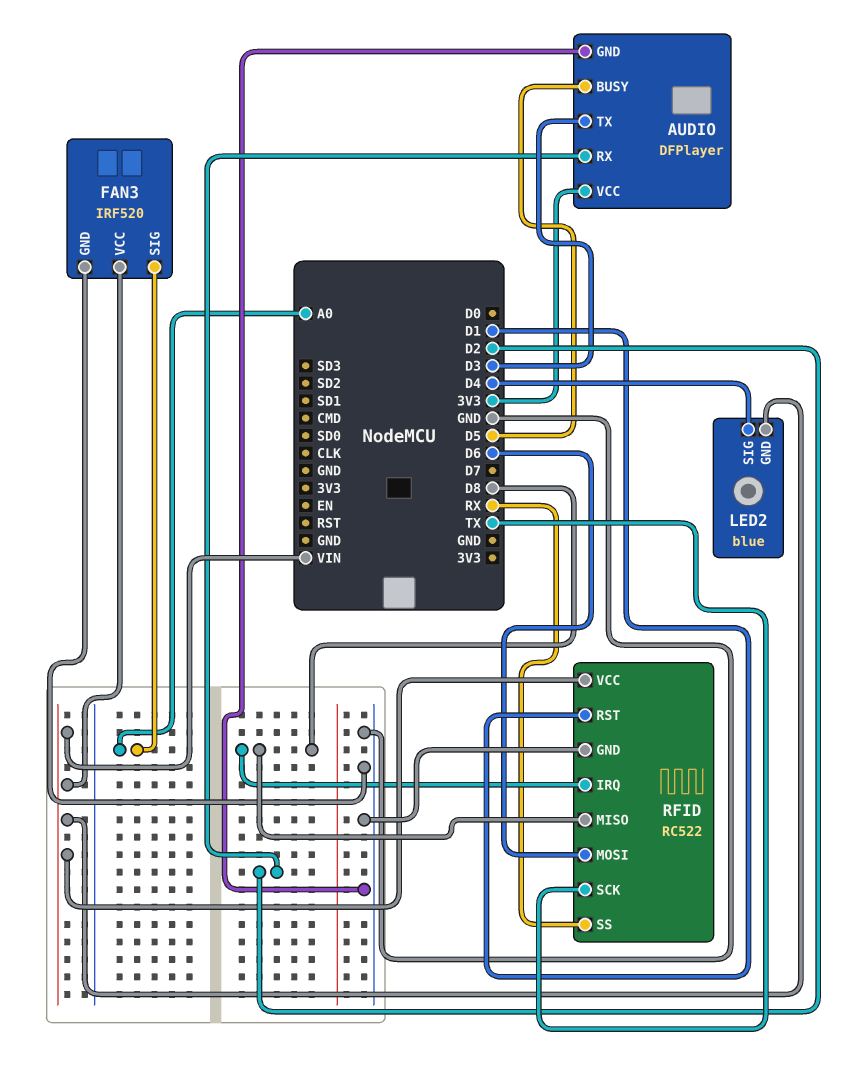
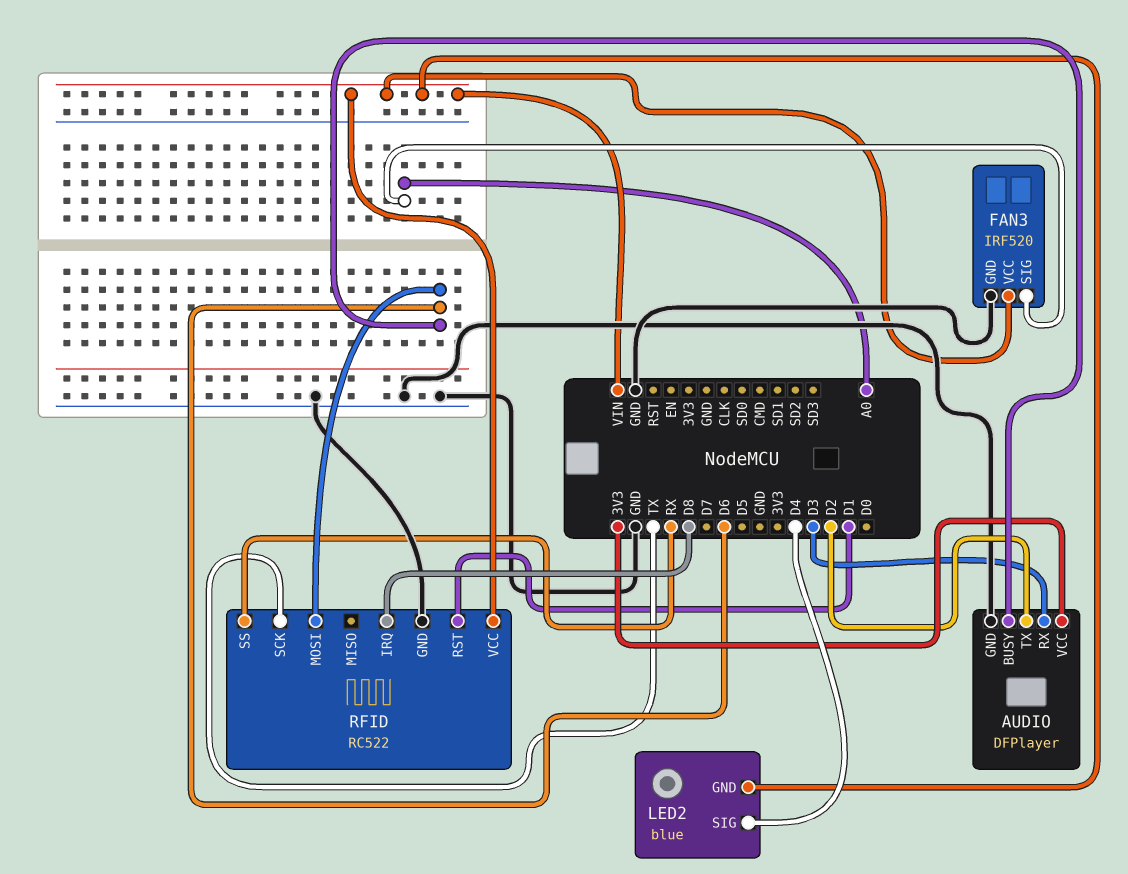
AUDIO pin BUSY: D5 -> D6
AUDIO pin RX: D2 -> D3
AUDIO pin TX: D3 -> D2
RFID pin MISO: D8 -> none

